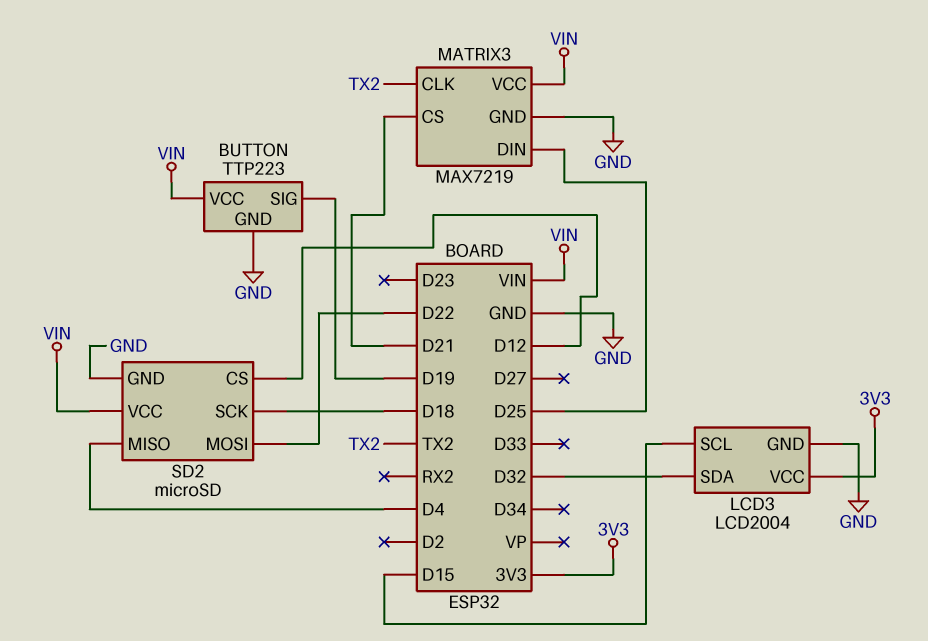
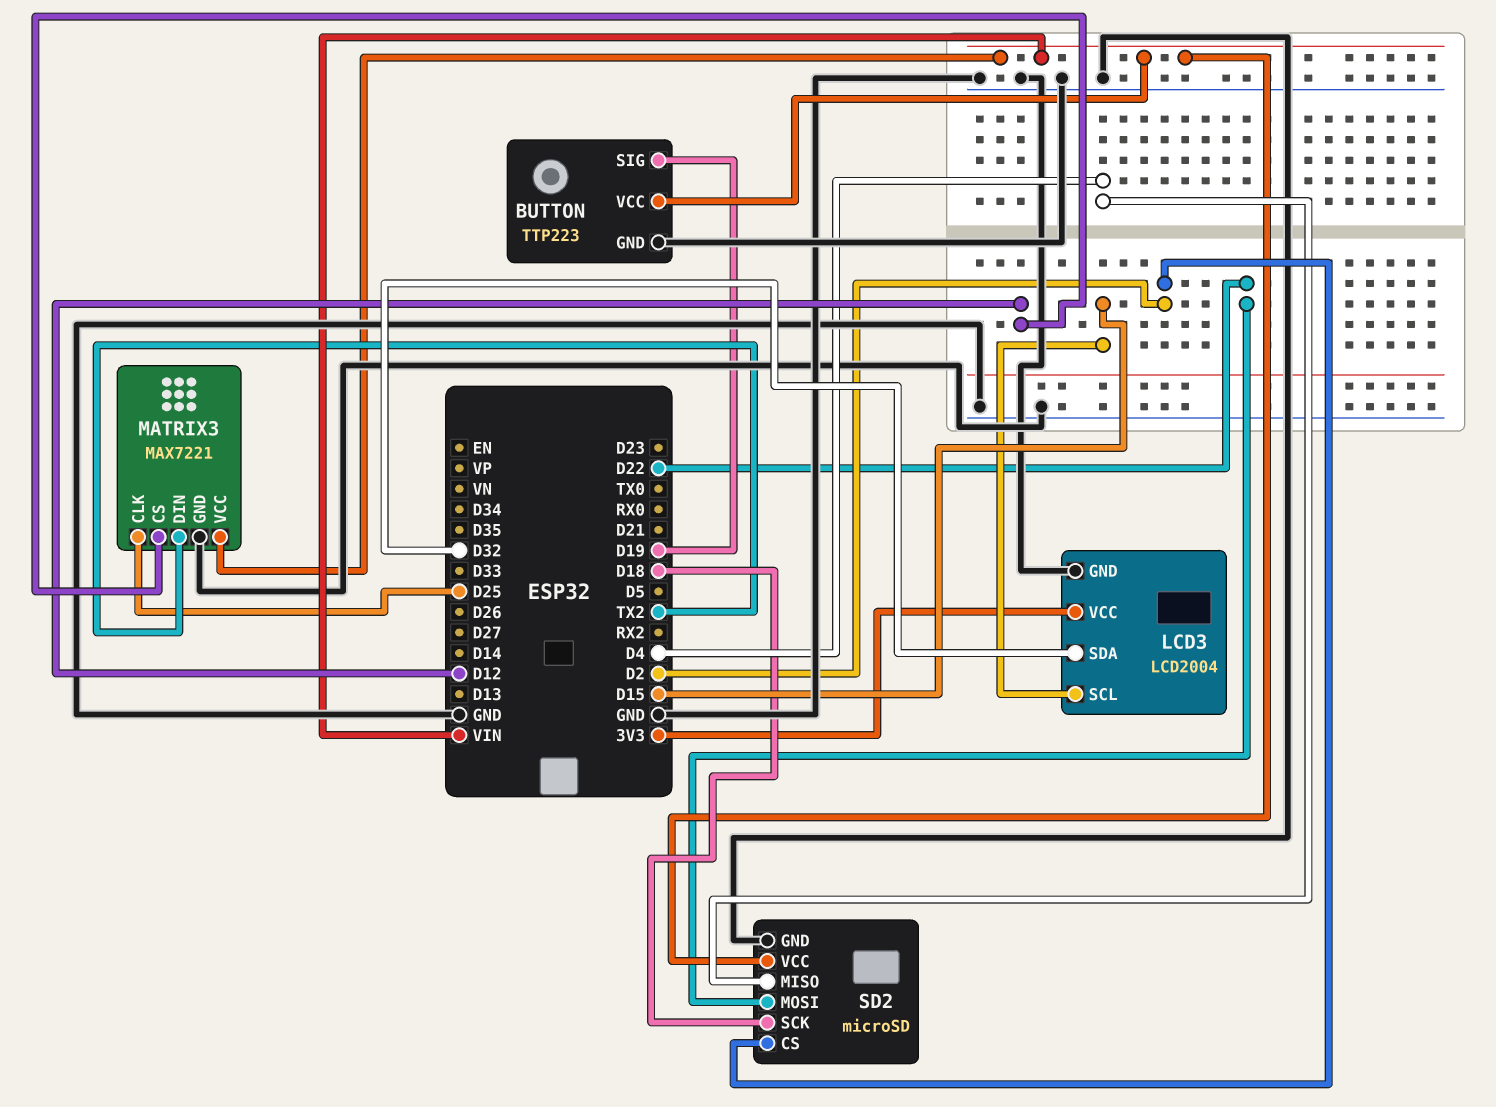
MATRIX3: MAX7219 -> MAX7221
MATRIX3 pin CLK: TX2 -> D25
MATRIX3 pin CS: D21 -> D12
MATRIX3 pin DIN: D25 -> TX2
SD2 pin CS: D12 -> D2

